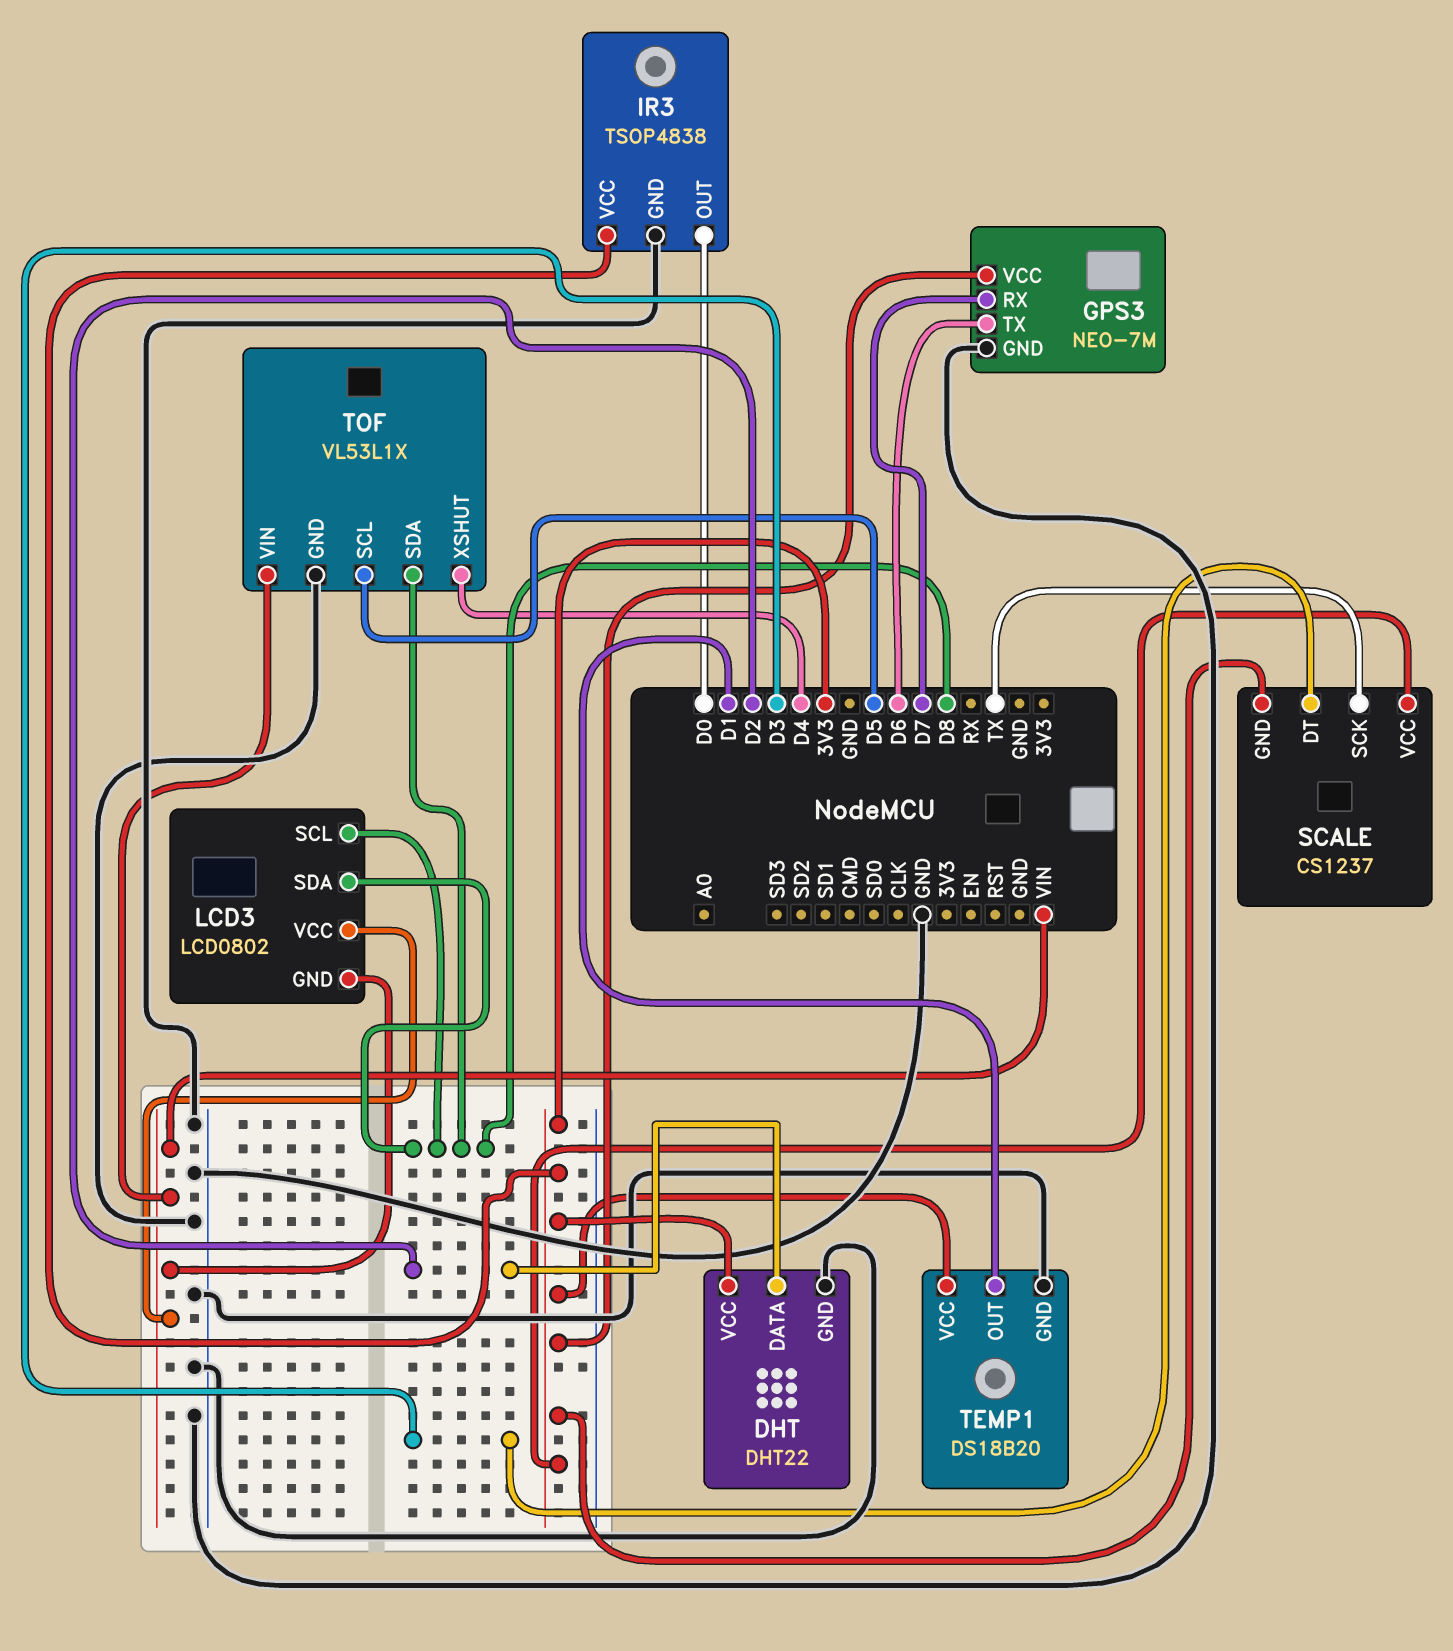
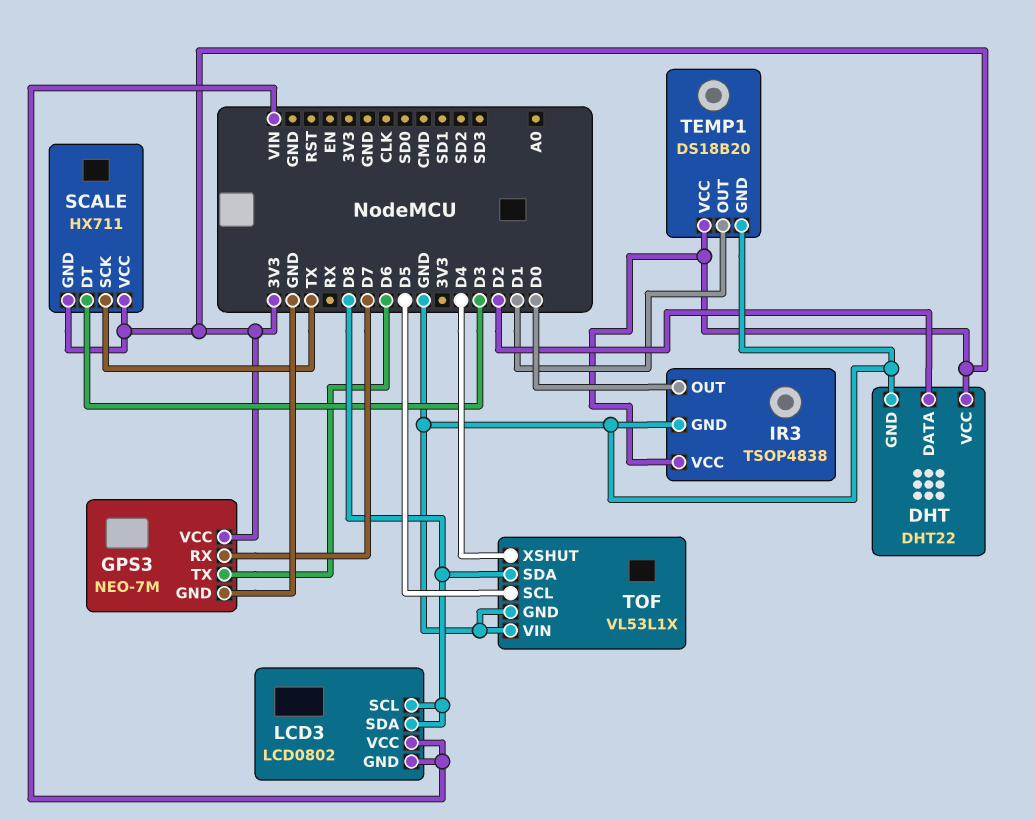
SCALE: CS1237 -> HX711
TOF pin VIN: VIN -> GND

